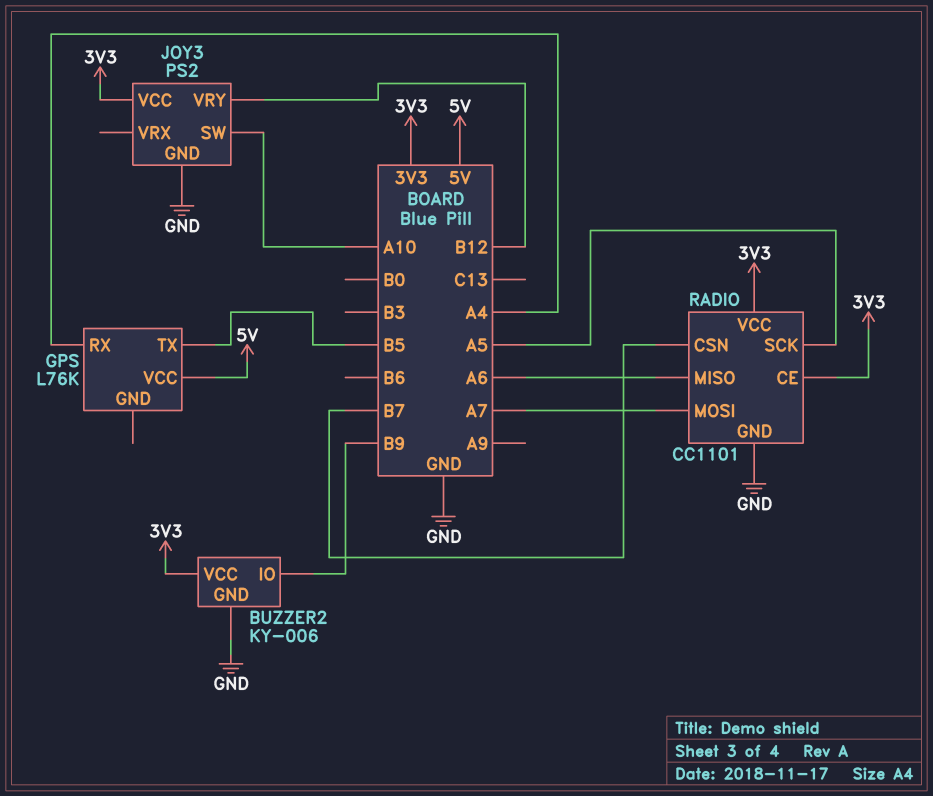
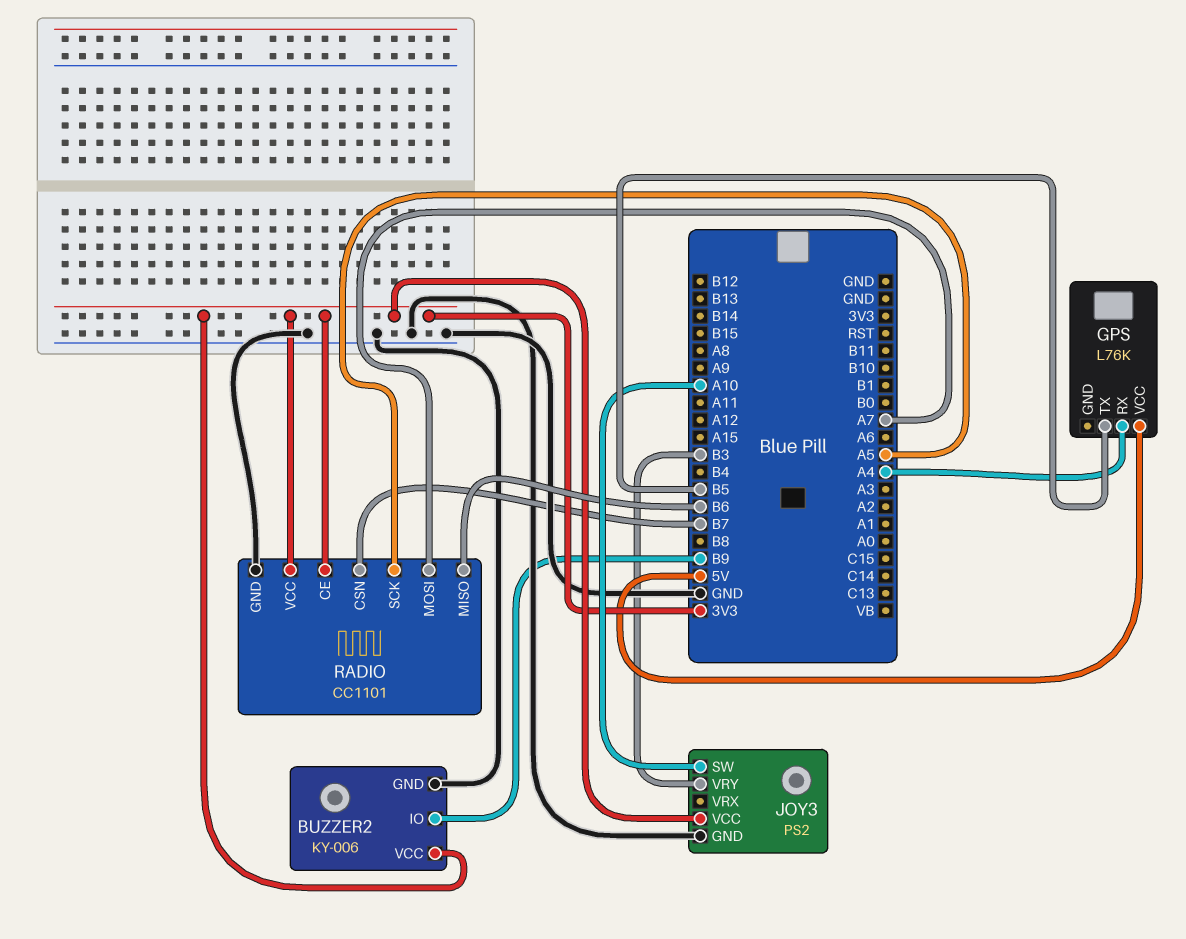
JOY3 pin VRY: B12 -> B3
RADIO pin MISO: A6 -> B6

